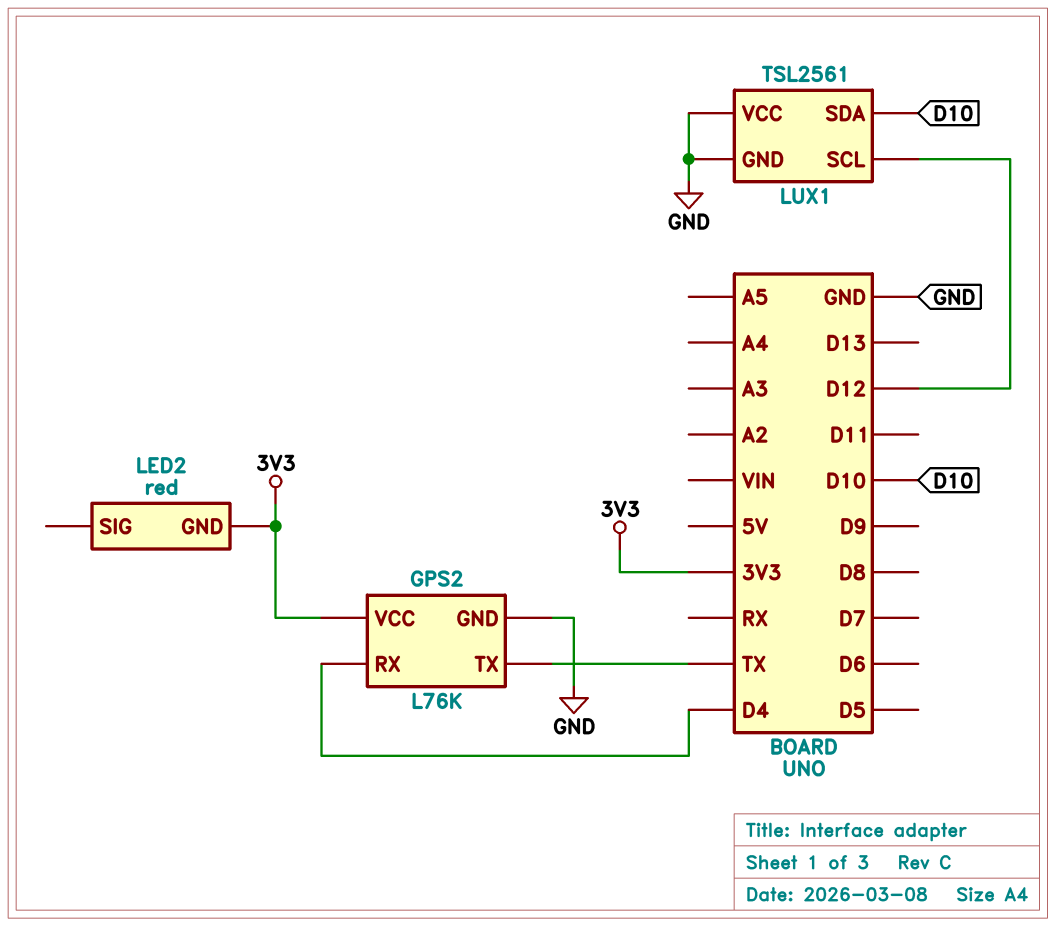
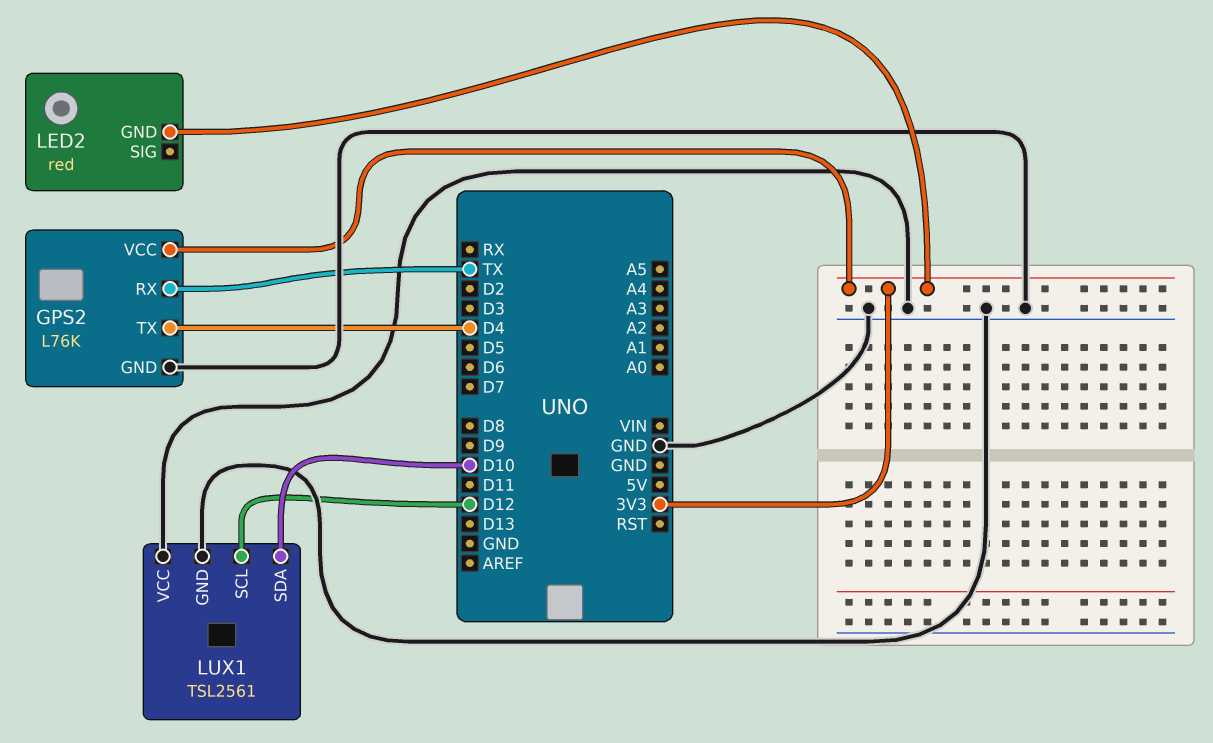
GPS2 pin RX: D4 -> TX
GPS2 pin TX: TX -> D4

